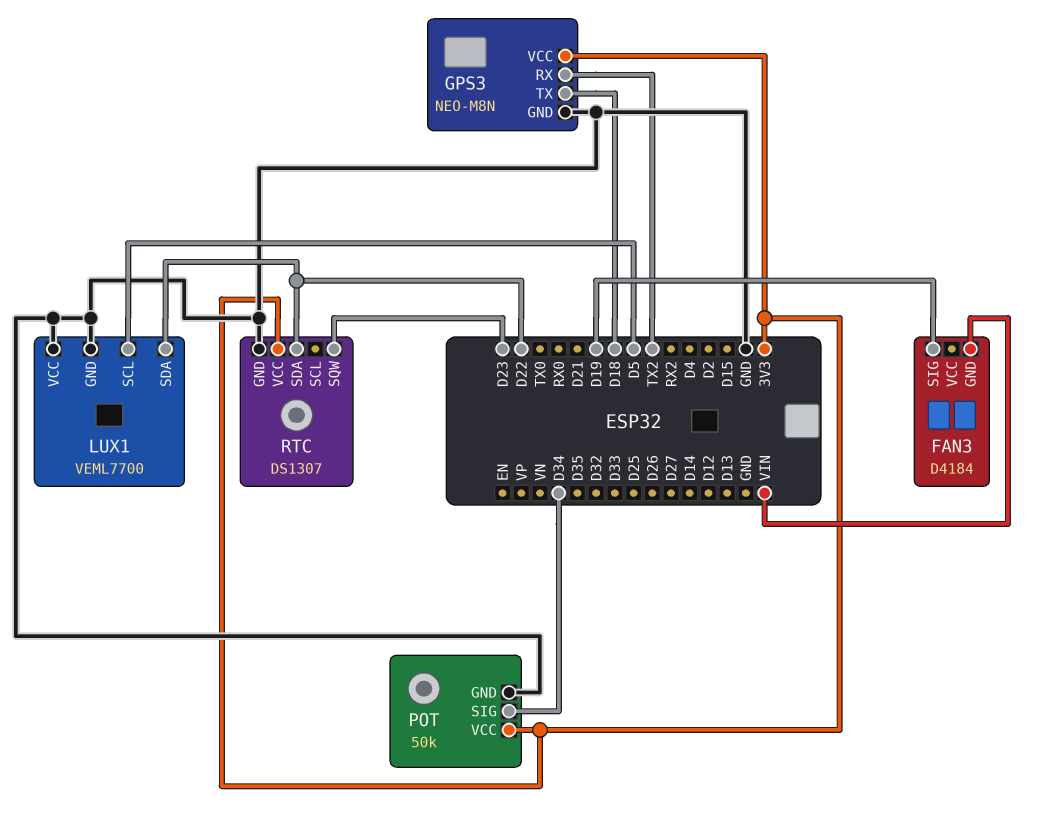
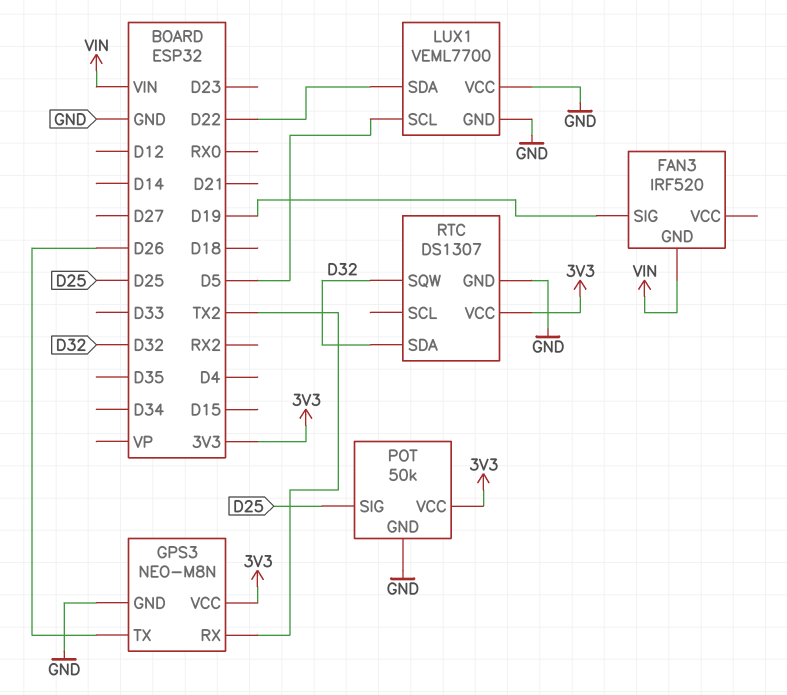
FAN3: D4184 -> IRF520
GPS3 pin TX: D18 -> D26
POT pin SIG: D34 -> D25
RTC pin SDA: D22 -> D32
RTC pin SQW: D23 -> D32

